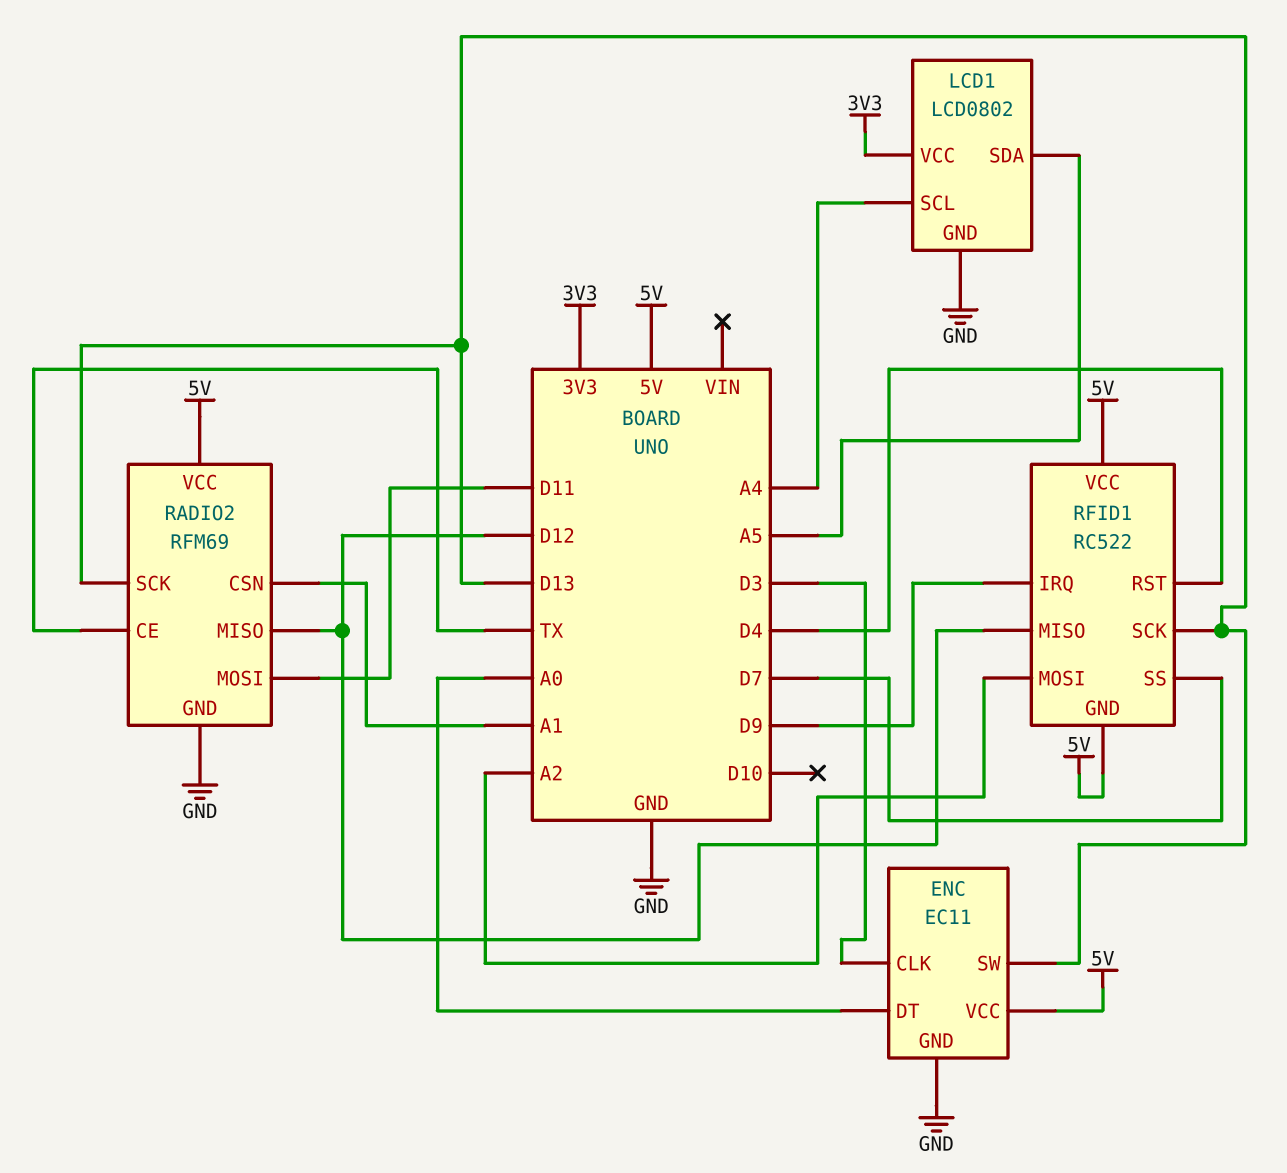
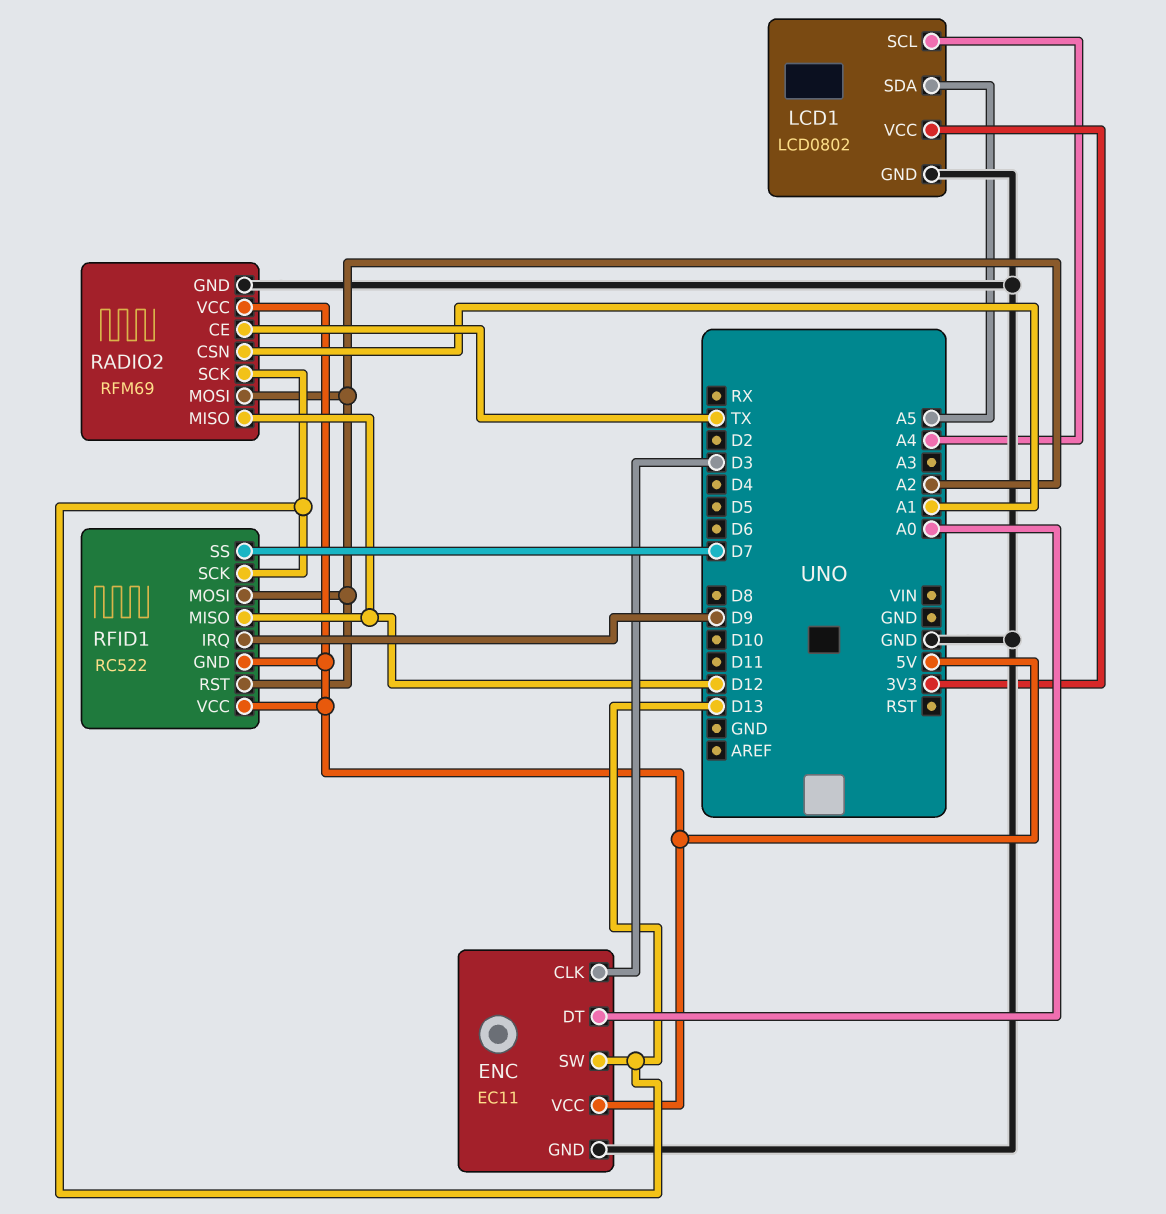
RADIO2 pin MOSI: D11 -> A2
RFID1 pin RST: D4 -> A2

